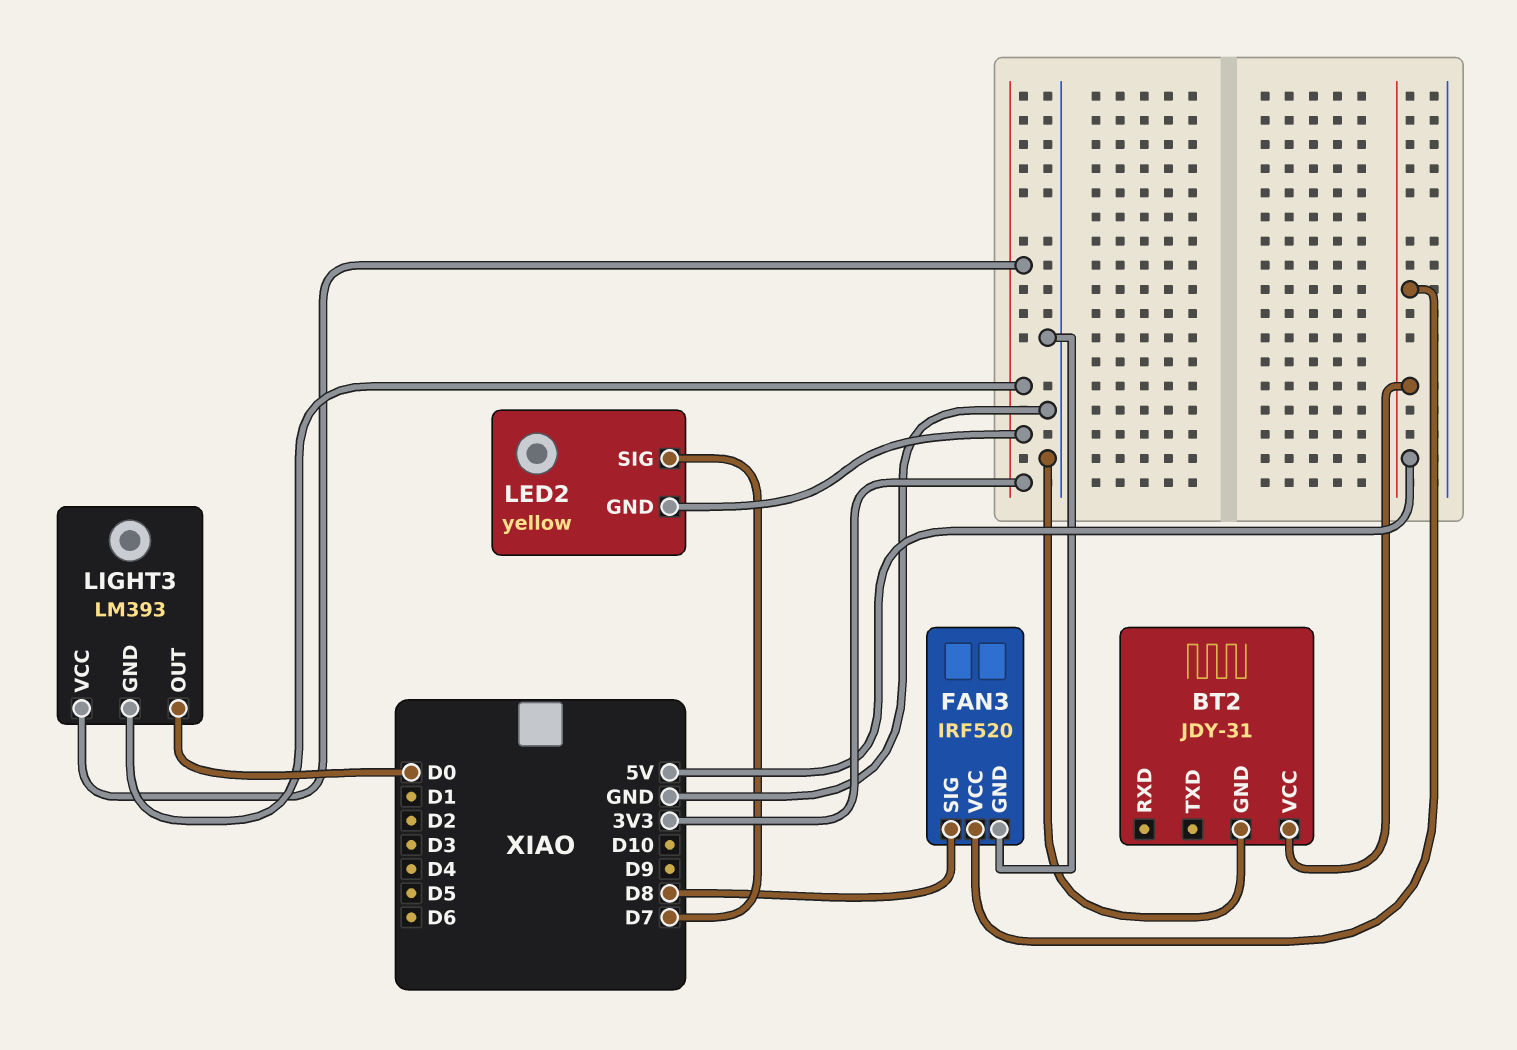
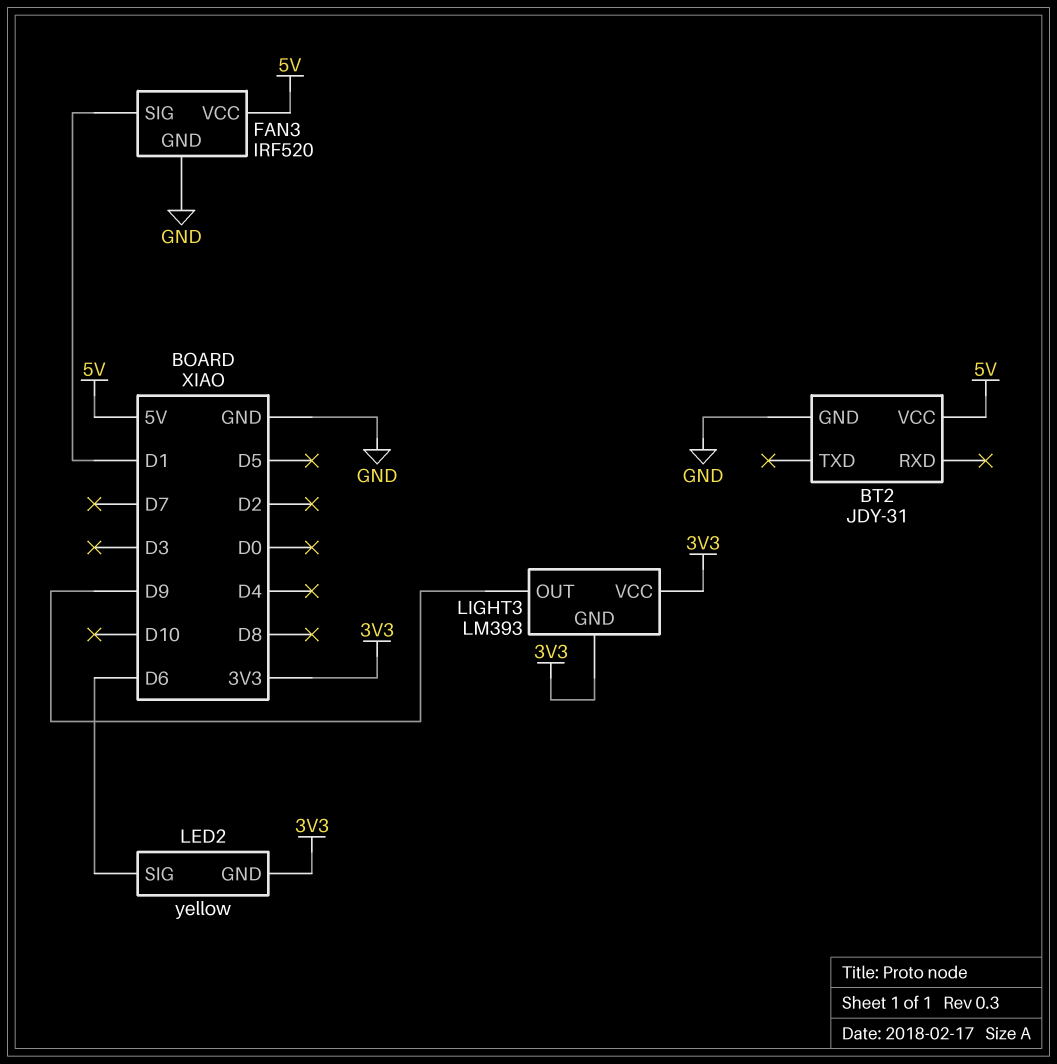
FAN3 pin SIG: D8 -> D1
LED2 pin SIG: D7 -> D6
LIGHT3 pin OUT: D0 -> D9

